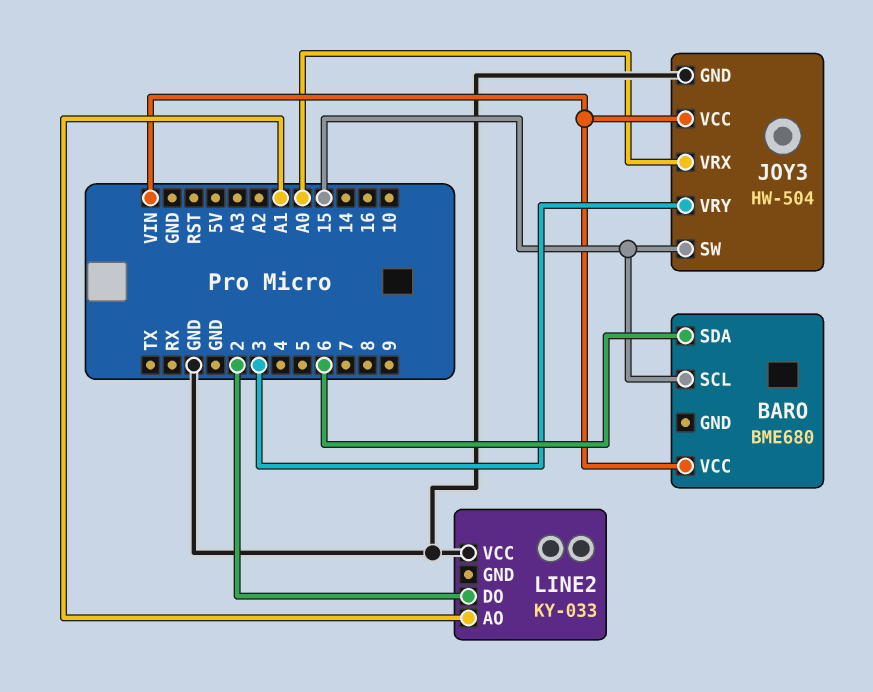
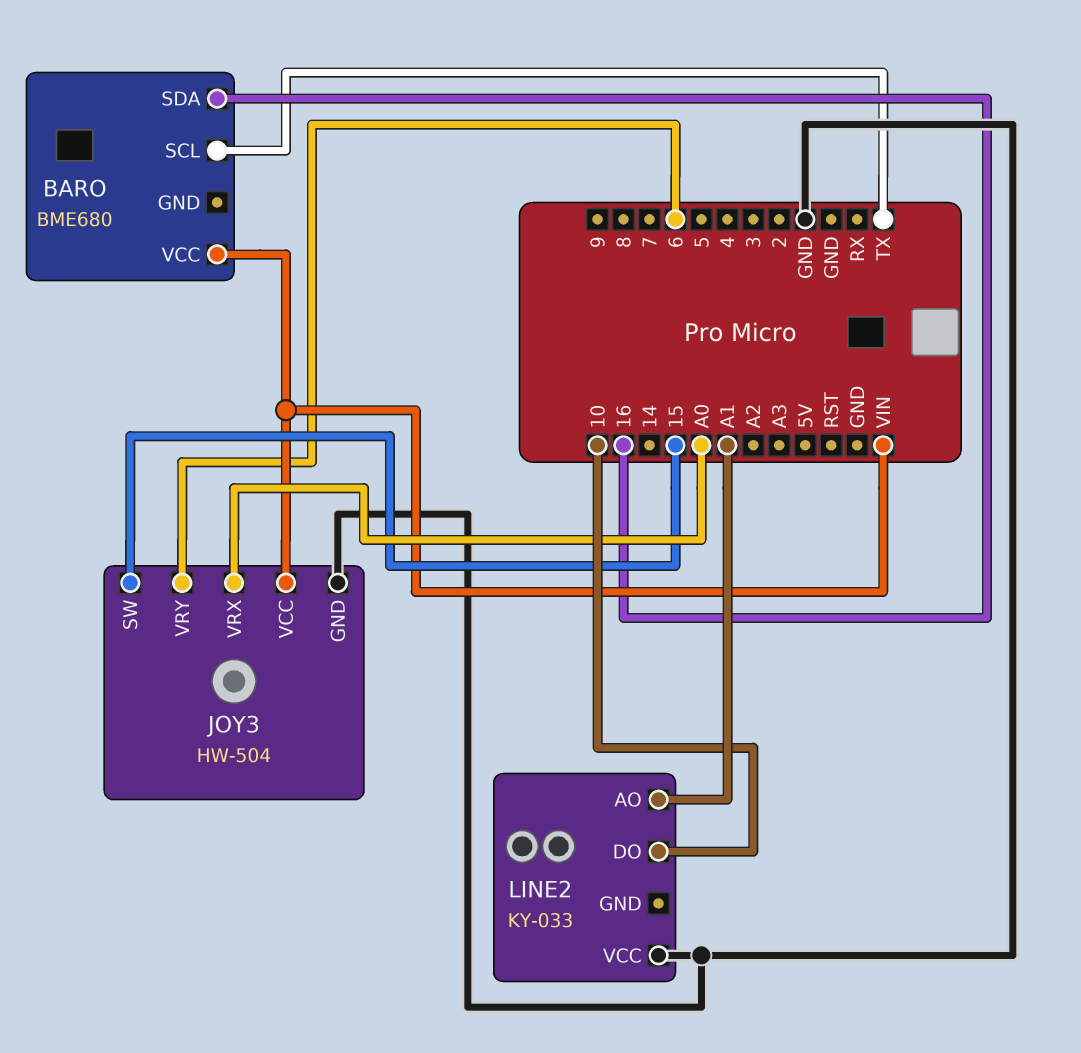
BARO pin SCL: 15 -> TX
BARO pin SDA: 6 -> 16
JOY3 pin VRY: 3 -> 6
LINE2 pin DO: 2 -> 10

